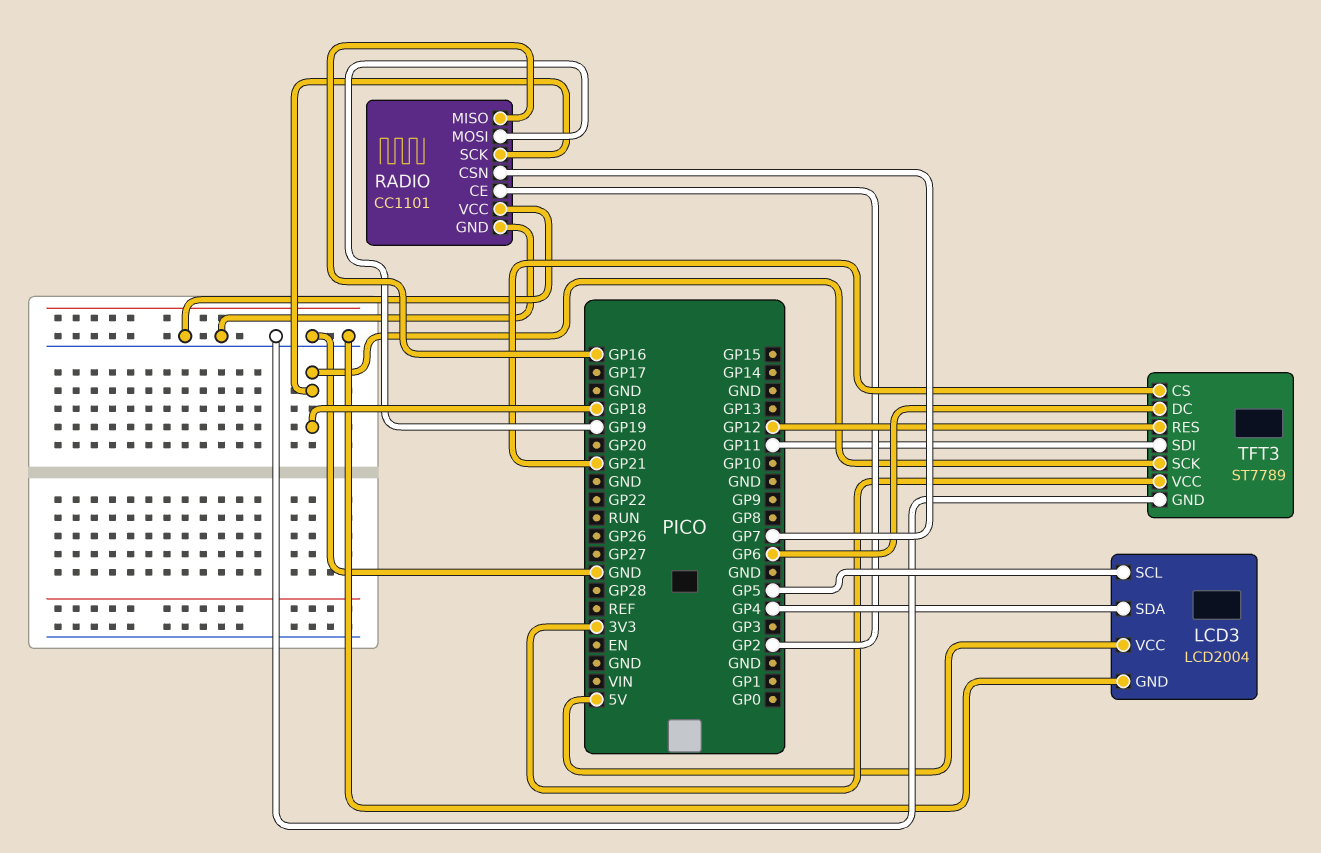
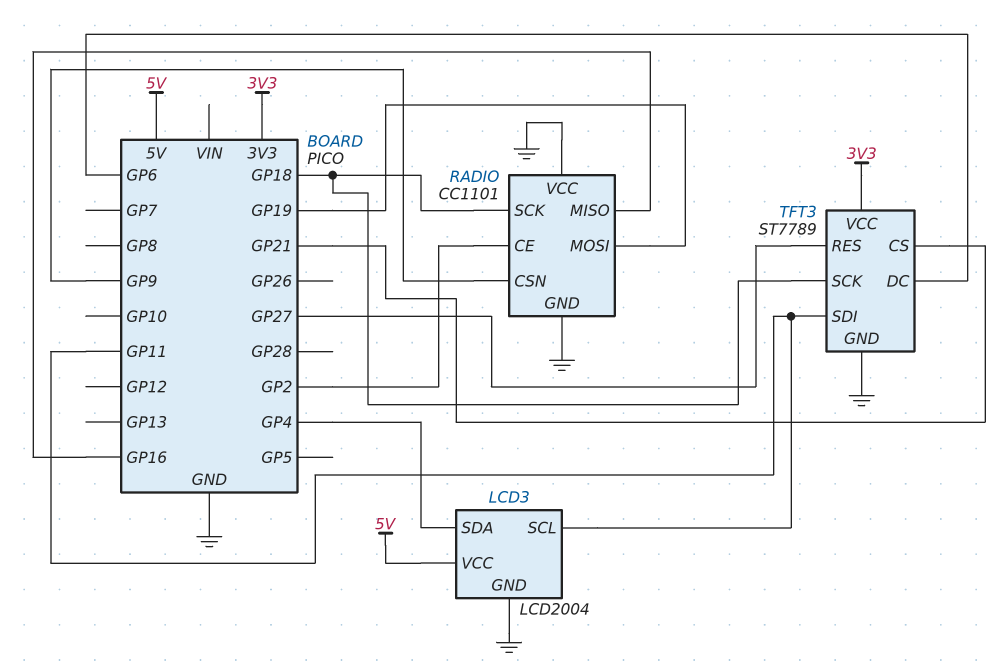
LCD3 pin SCL: GP5 -> GP11
RADIO pin CSN: GP7 -> GP9
TFT3 pin RES: GP12 -> GP27

